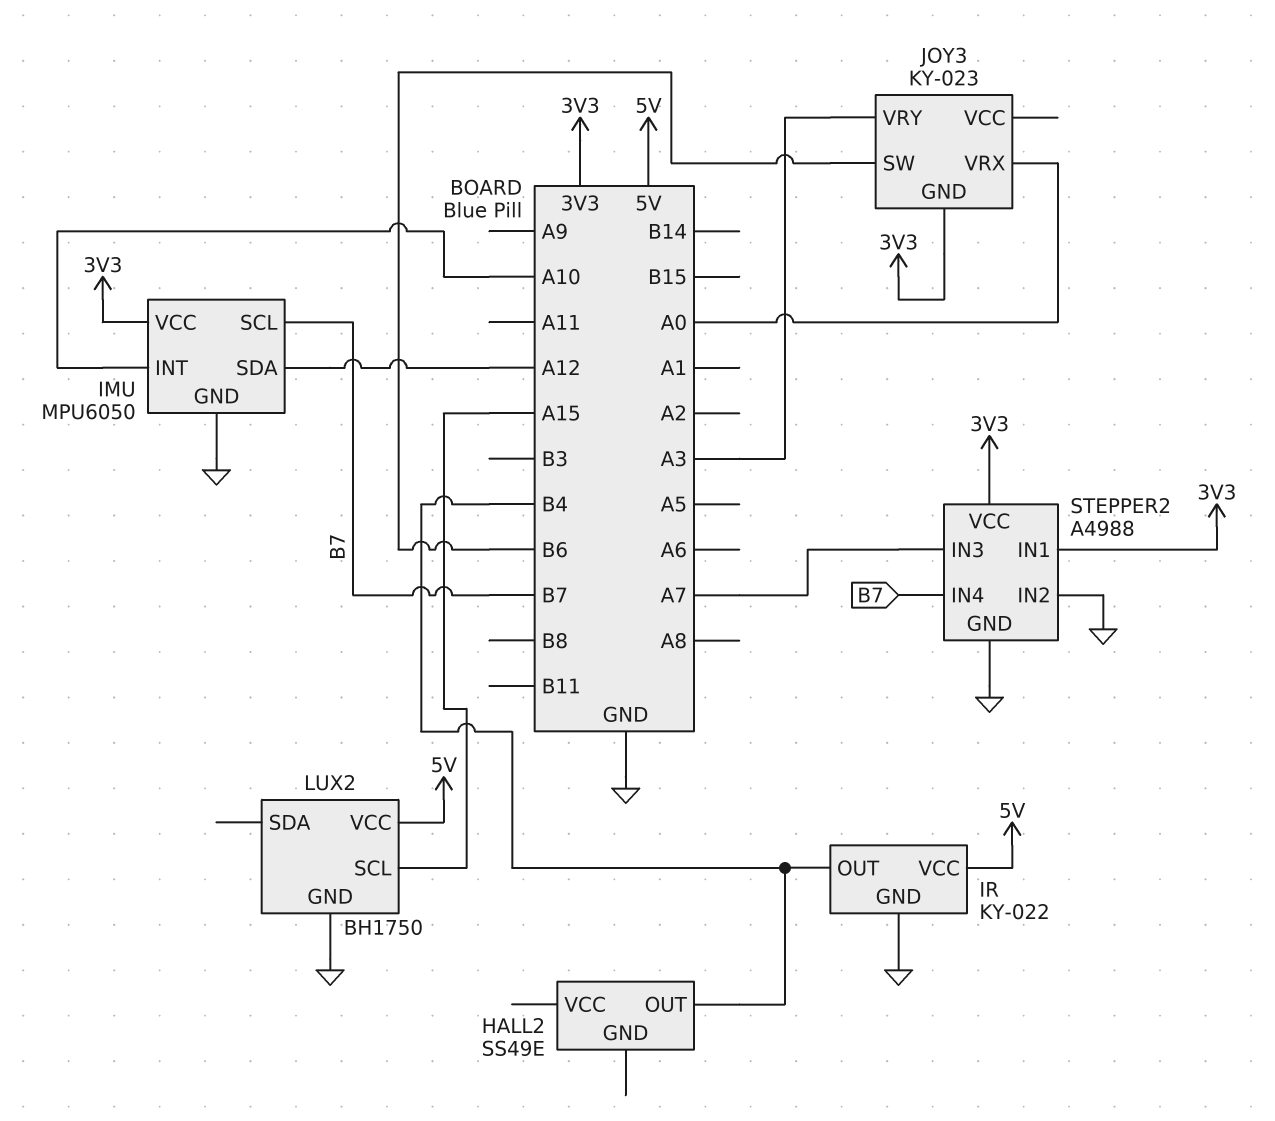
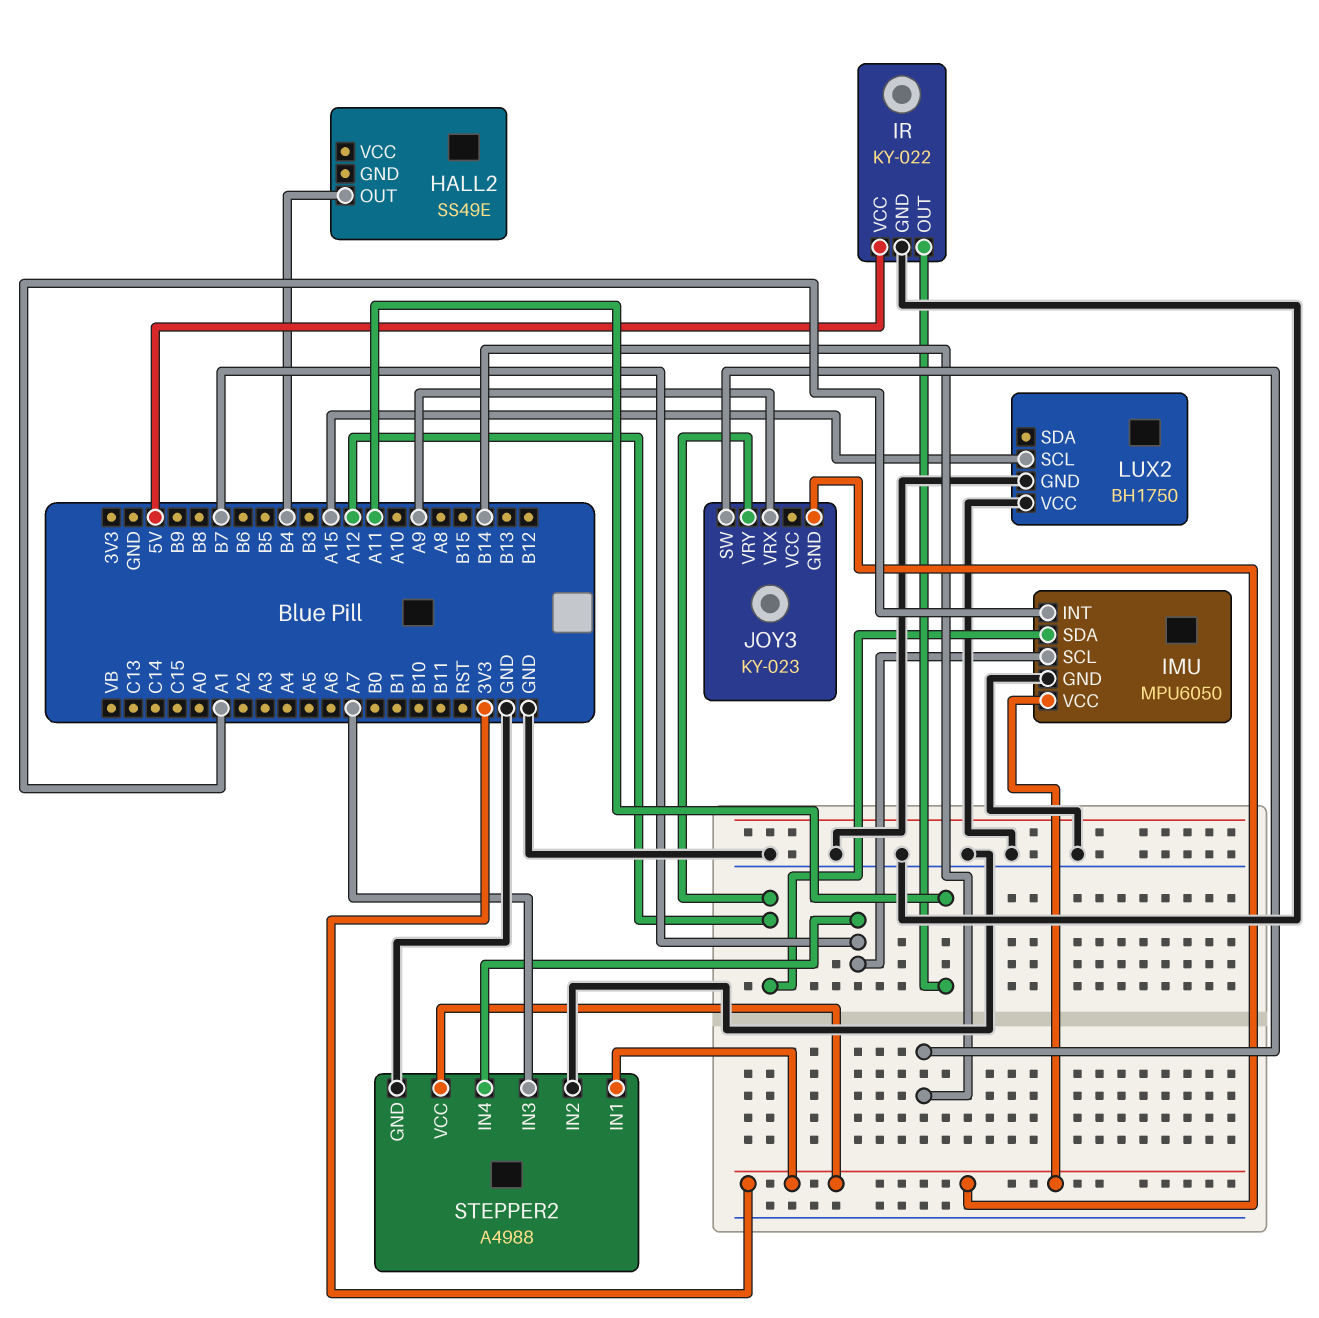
IMU pin INT: A10 -> A1
IR pin OUT: B4 -> A11
JOY3 pin SW: B6 -> B14
JOY3 pin VRX: A0 -> A9
JOY3 pin VRY: A3 -> A12
LUX2 pin VCC: 5V -> GND

